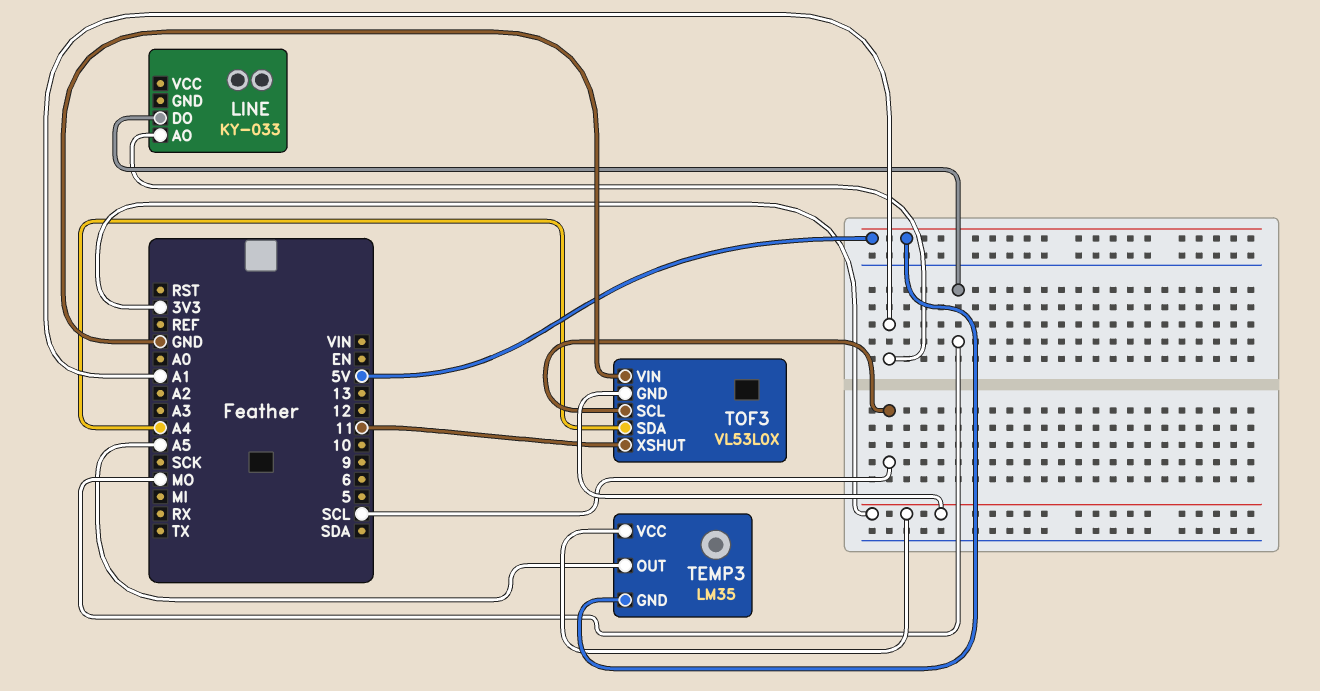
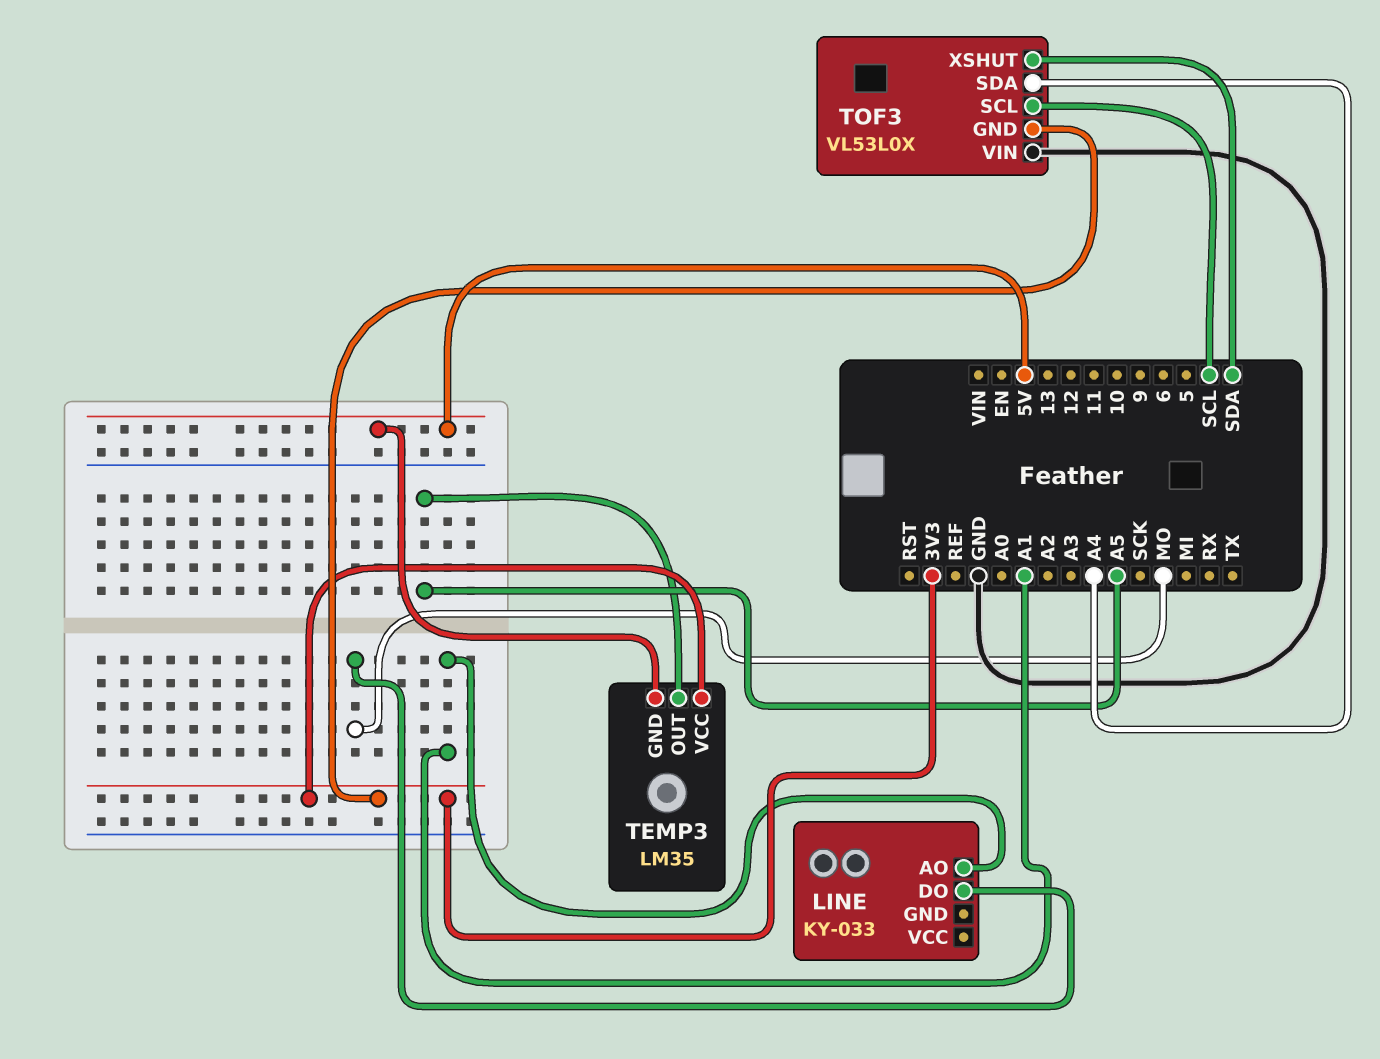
TOF3 pin XSHUT: 11 -> SDA

